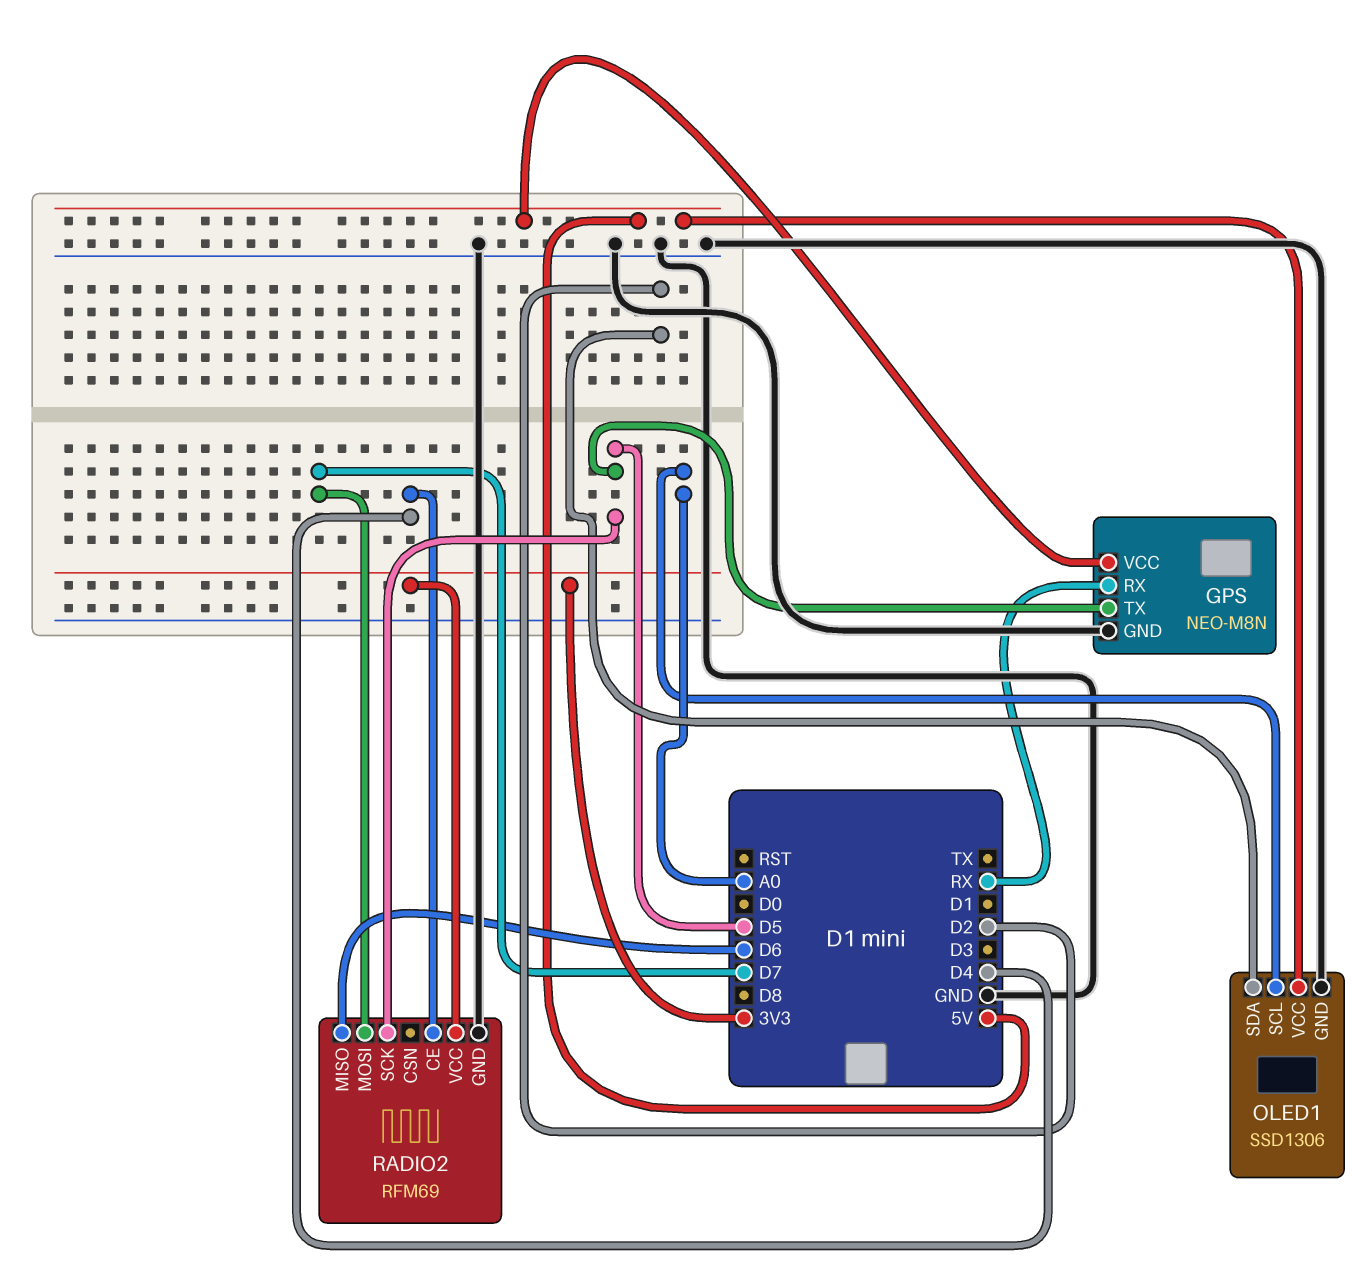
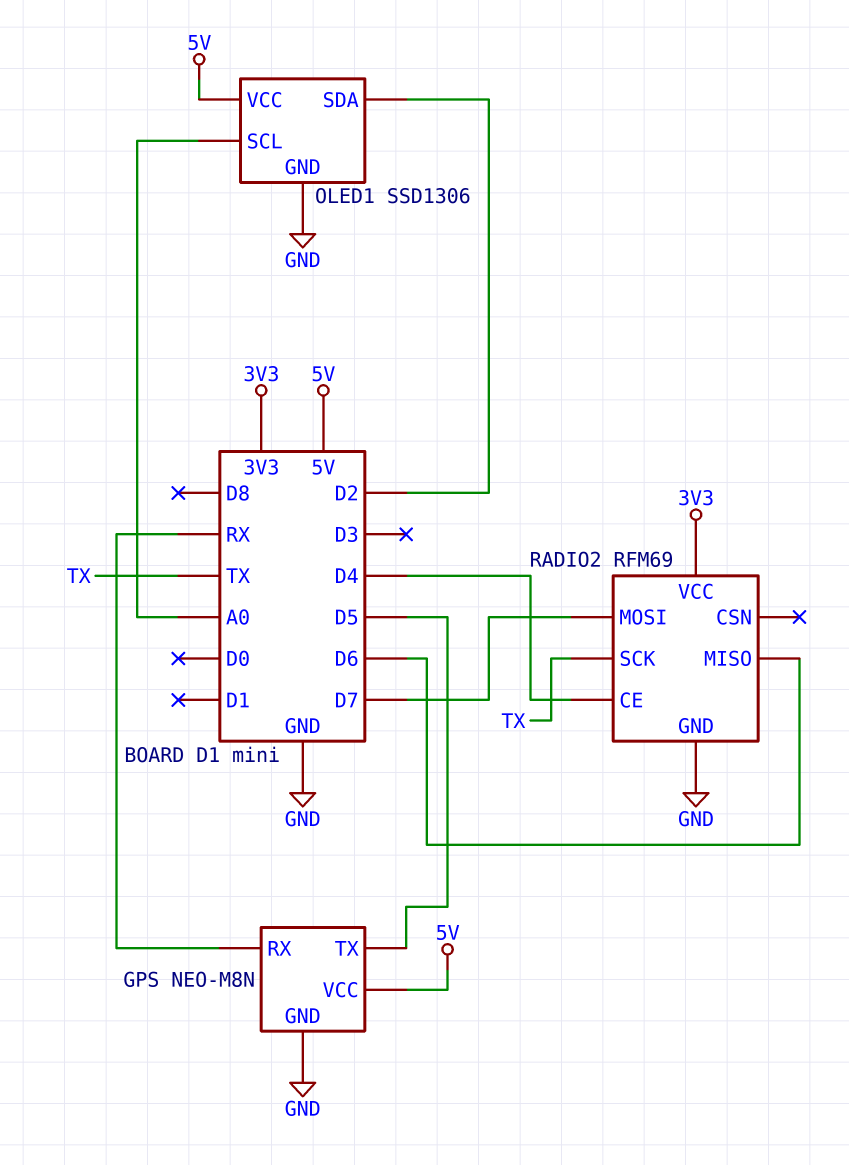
RADIO2 pin SCK: D5 -> TX

